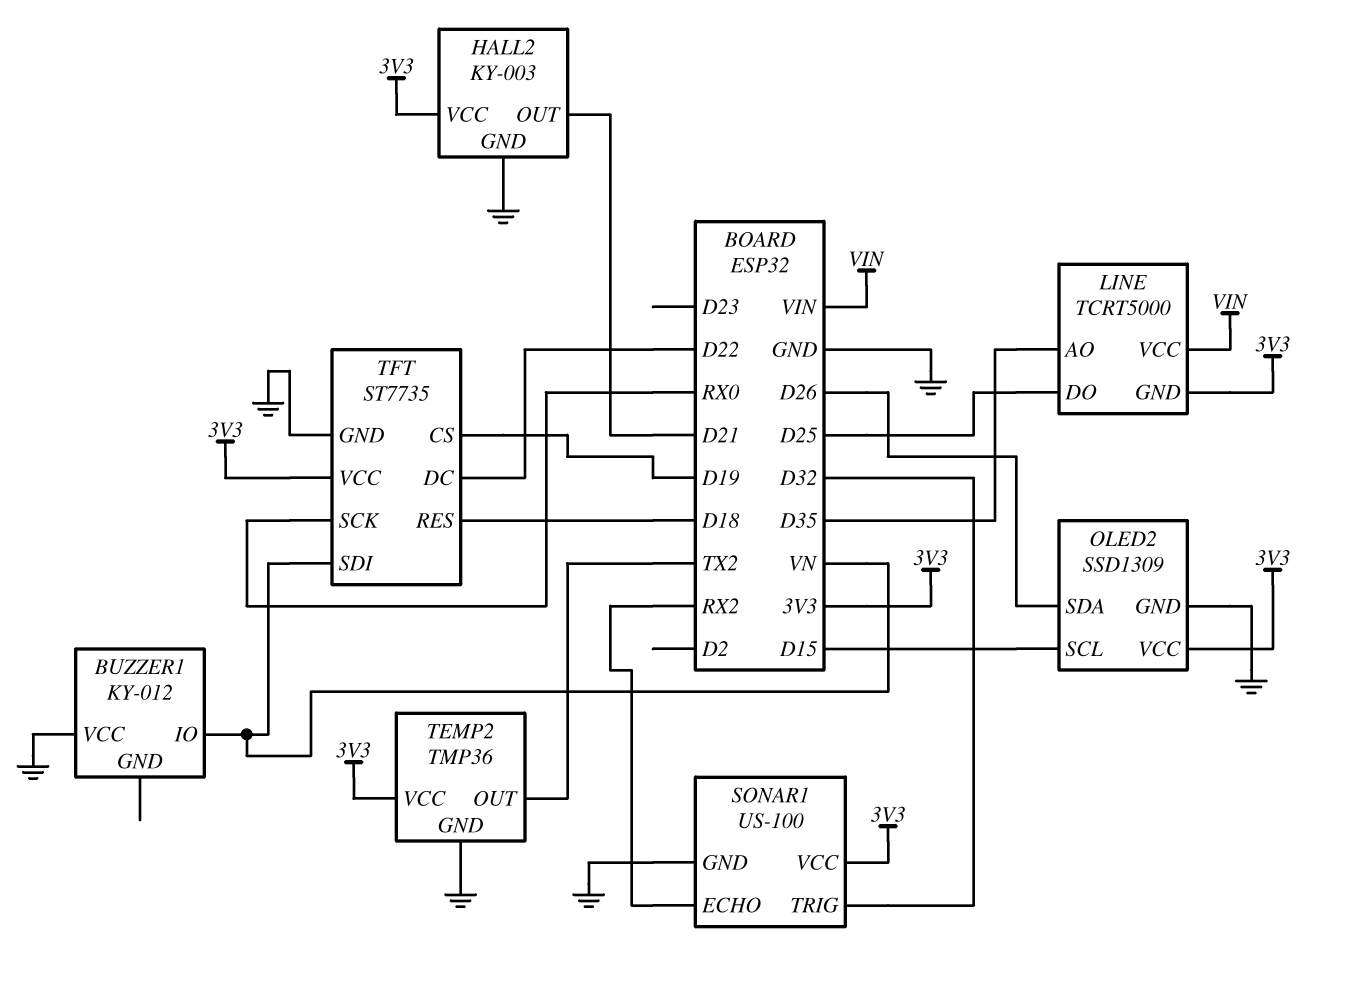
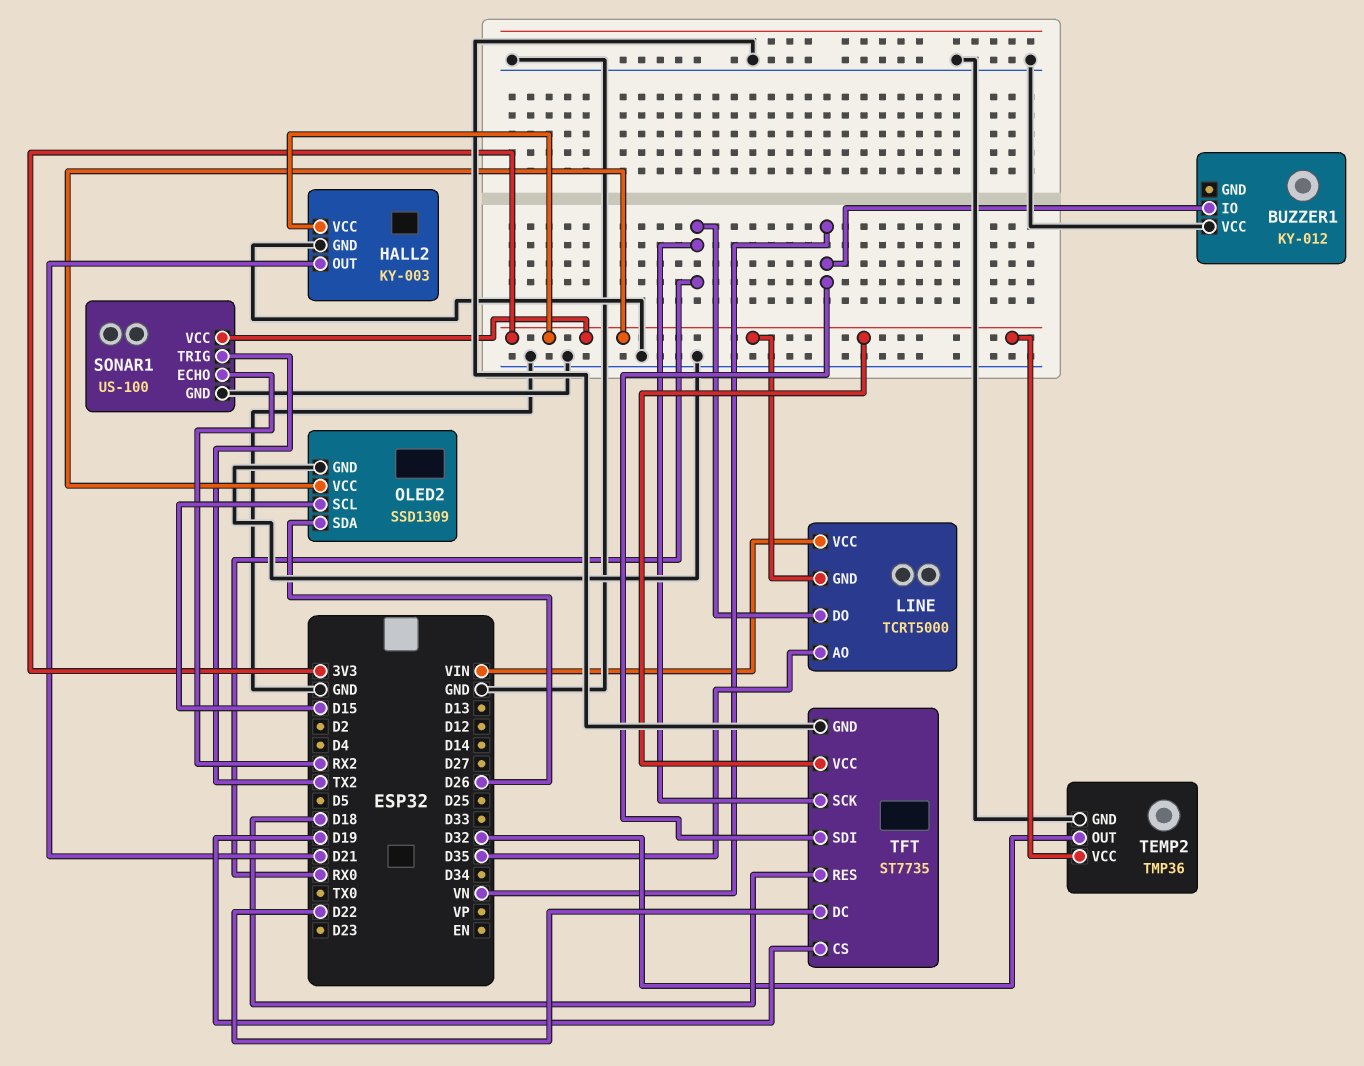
LINE pin DO: D25 -> RX0
SONAR1 pin TRIG: D32 -> TX2
TEMP2 pin OUT: TX2 -> D32

